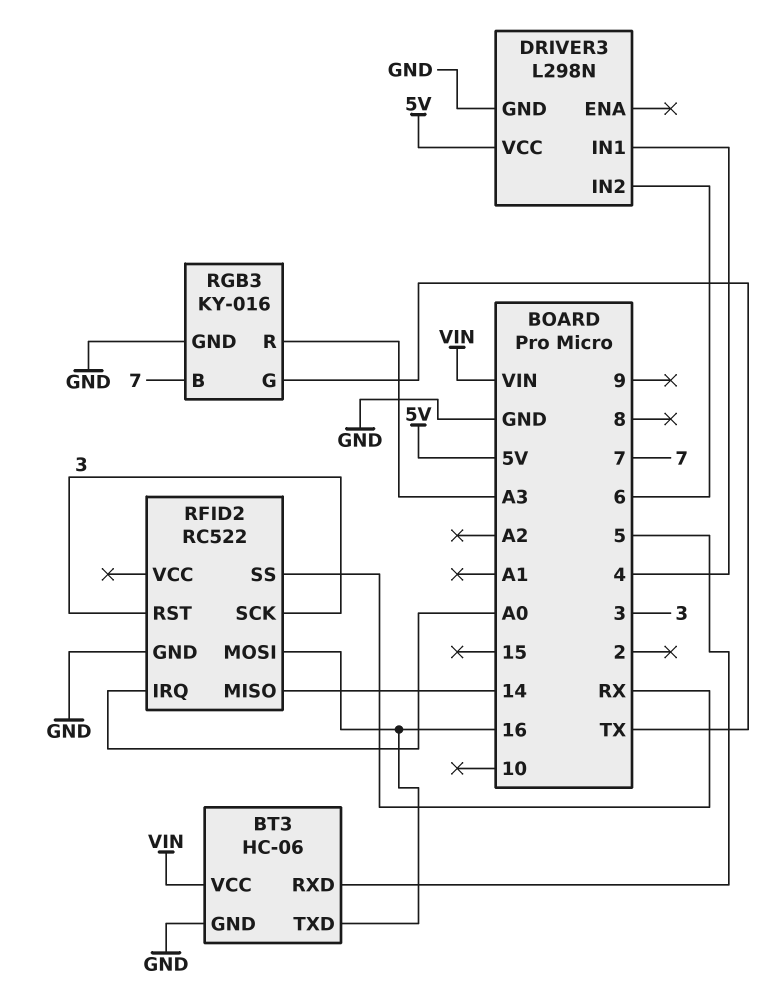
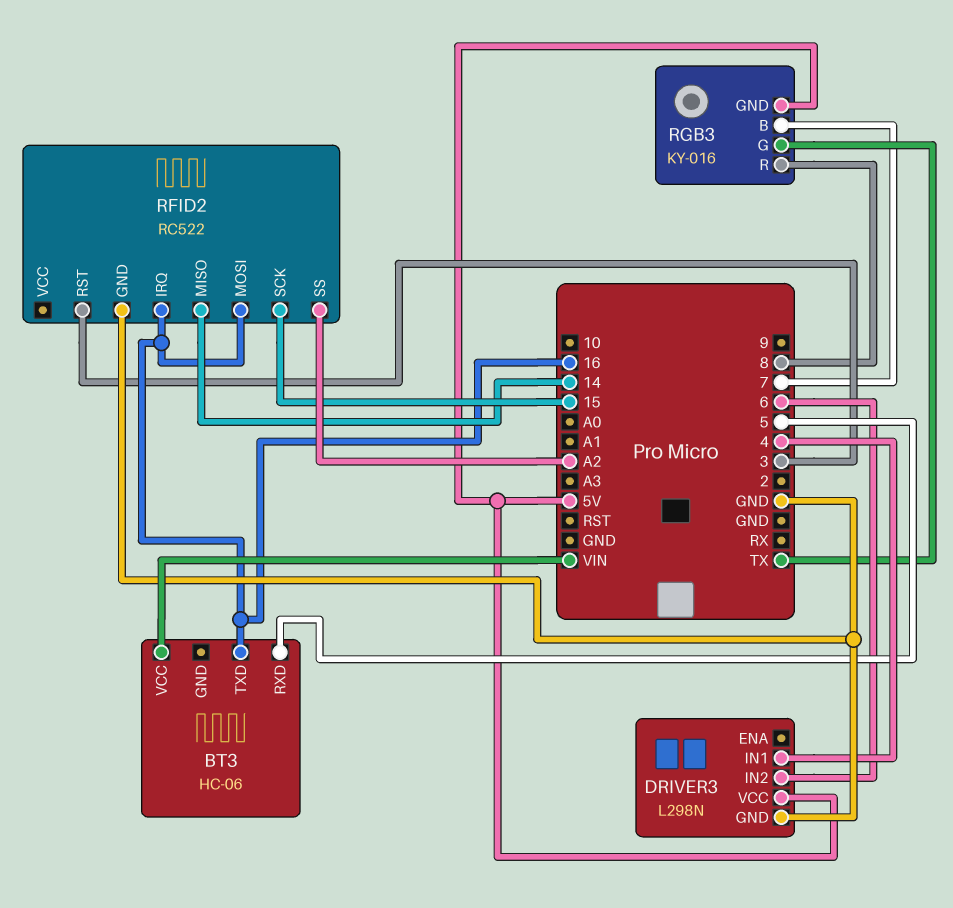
BT3 pin GND: GND -> none
RFID2 pin IRQ: A0 -> 16
RFID2 pin SCK: 3 -> 15
RFID2 pin SS: RX -> A2
RGB3 pin GND: GND -> 5V
RGB3 pin R: A3 -> 8

